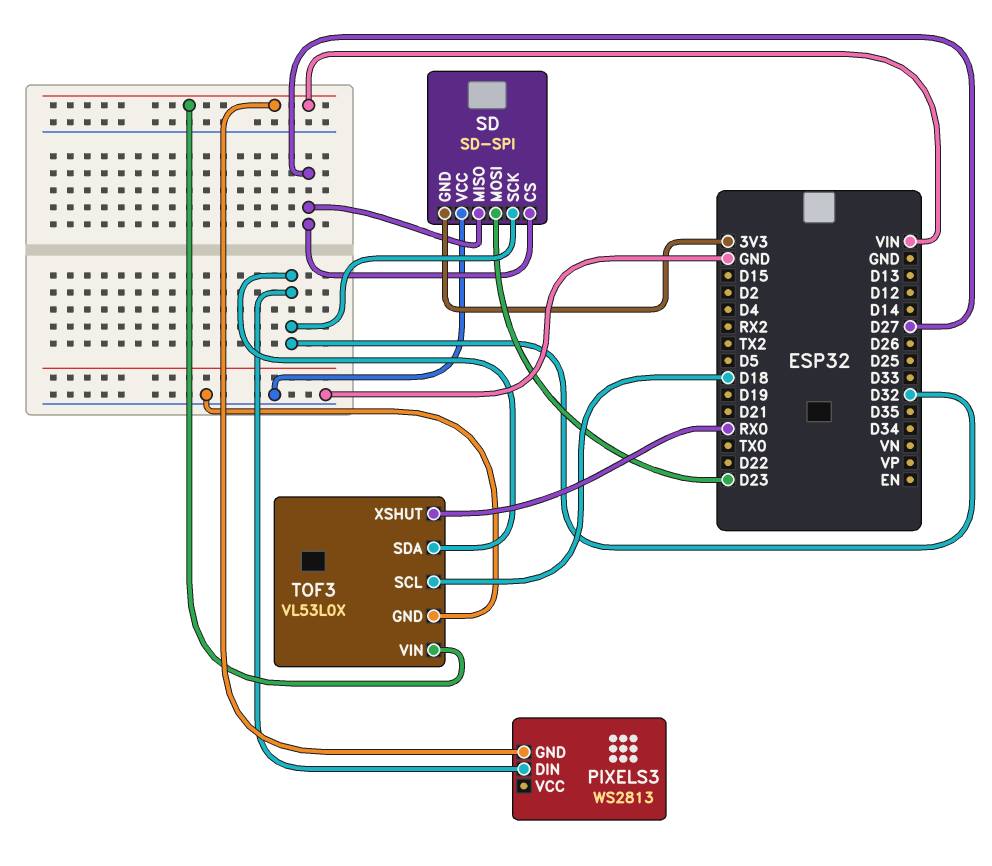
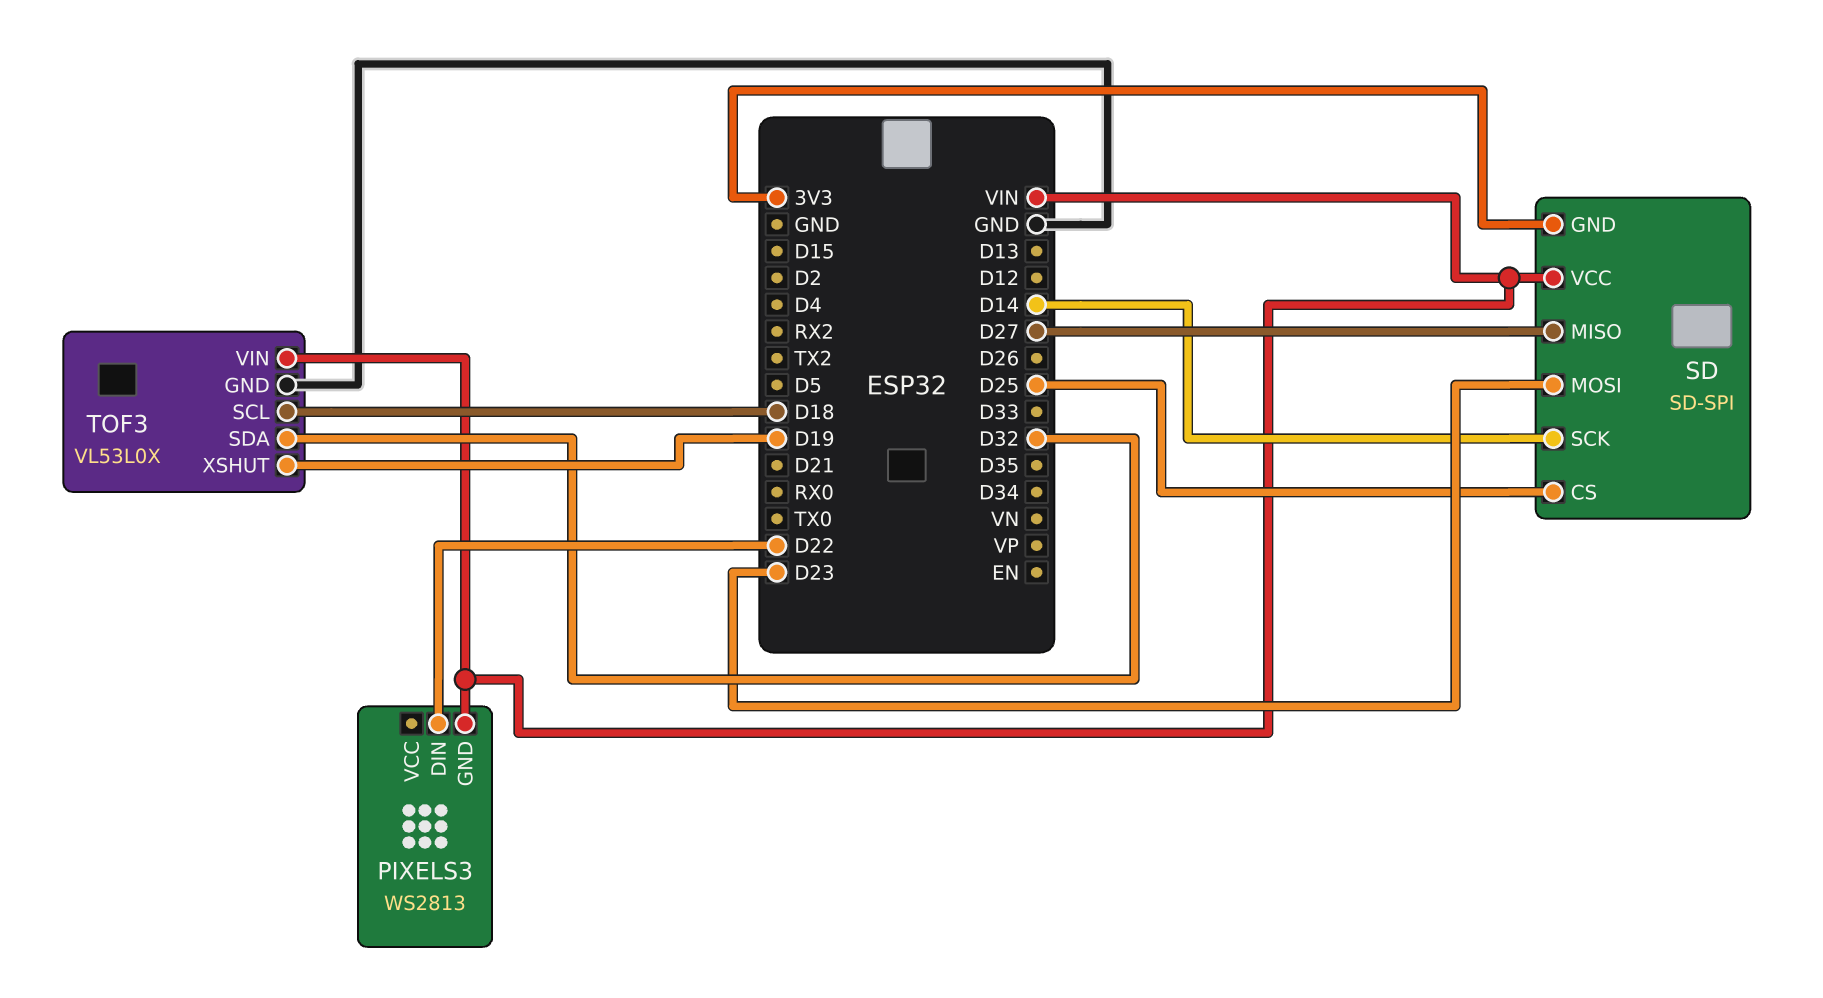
PIXELS3 pin DIN: D32 -> D22
SD pin CS: D27 -> D25
SD pin SCK: D32 -> D14
SD pin VCC: GND -> VIN
TOF3 pin XSHUT: RX0 -> D19

